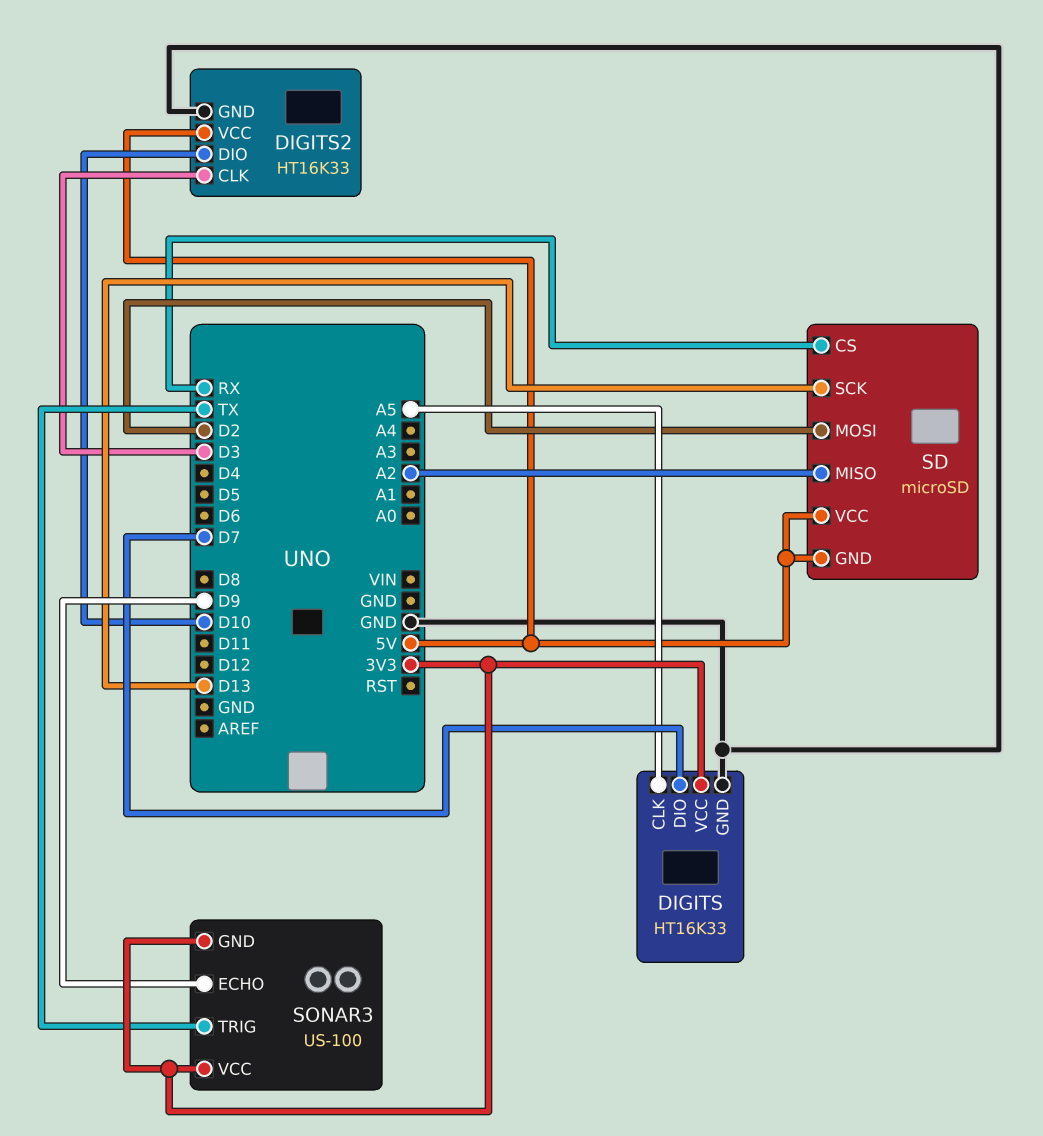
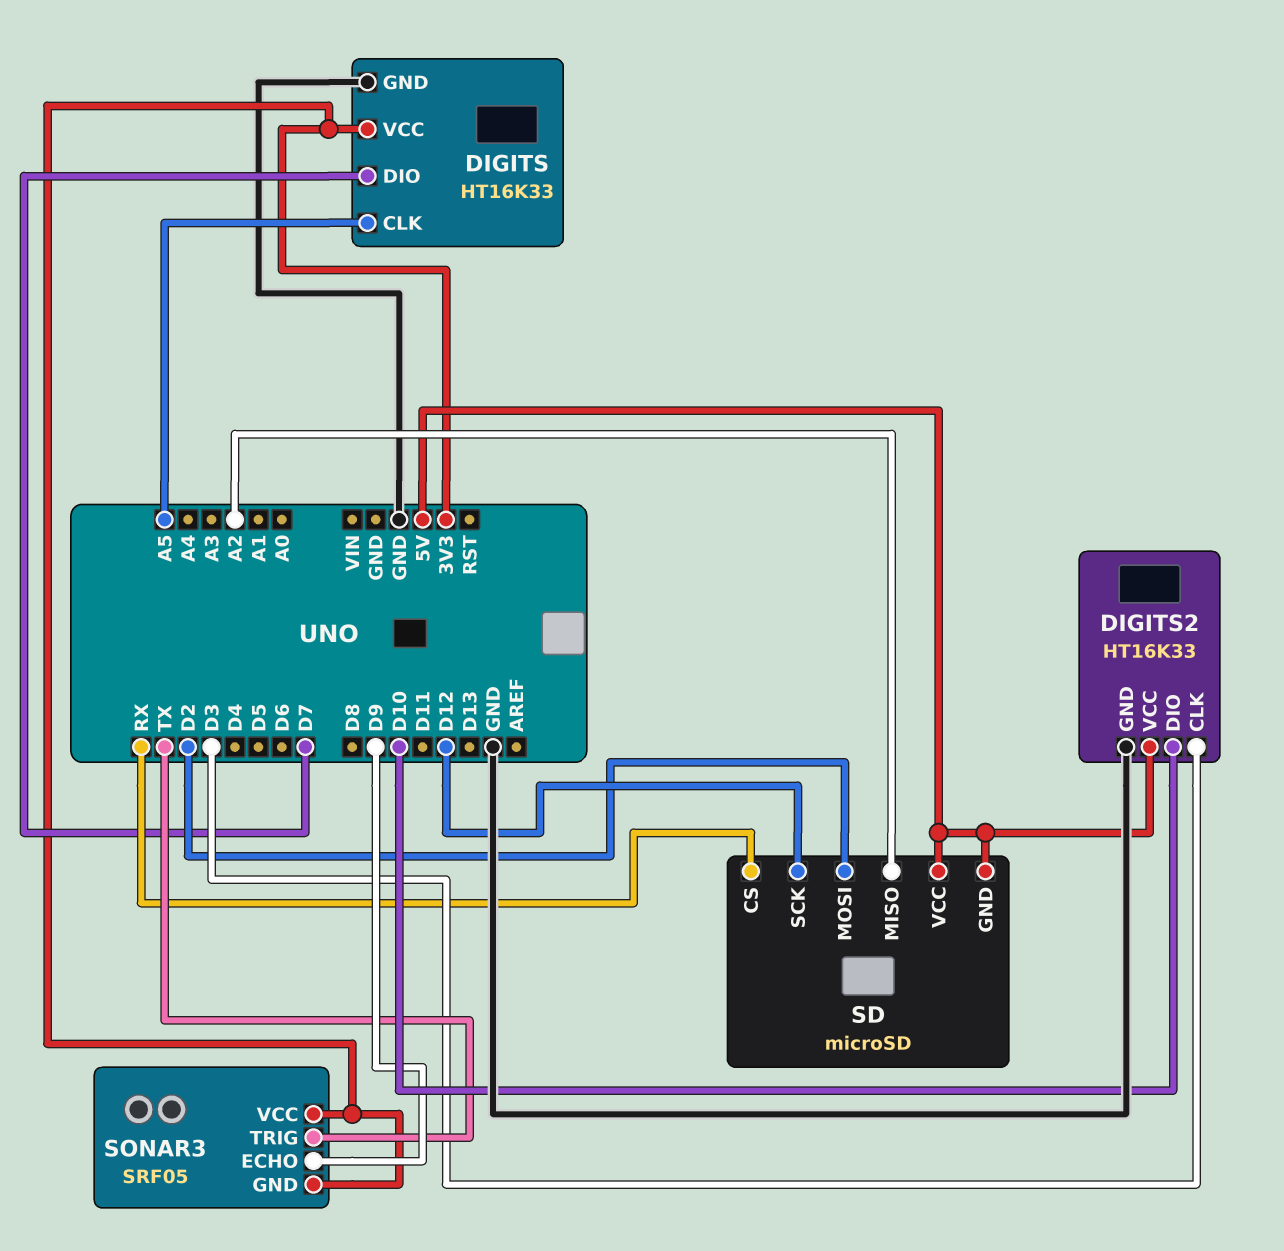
SD pin SCK: D13 -> D12
SONAR3: US-100 -> SRF05

